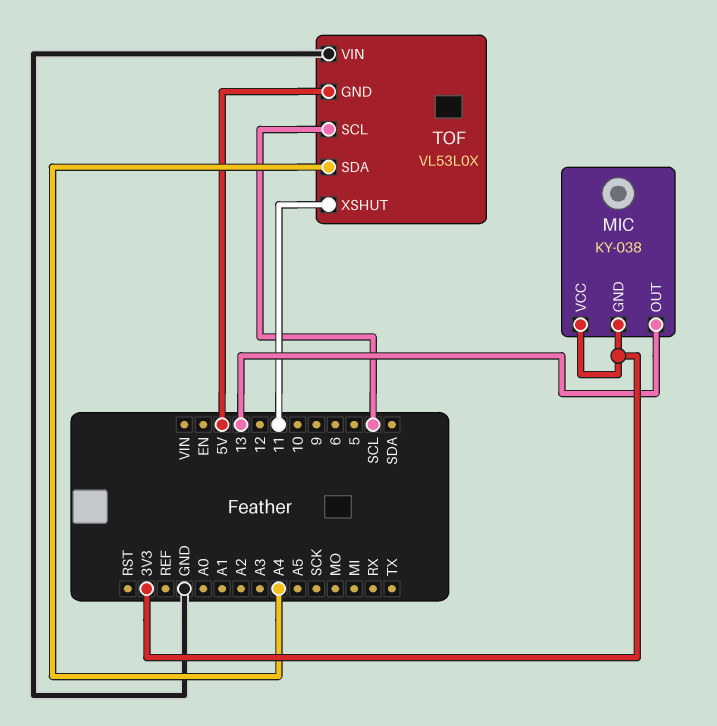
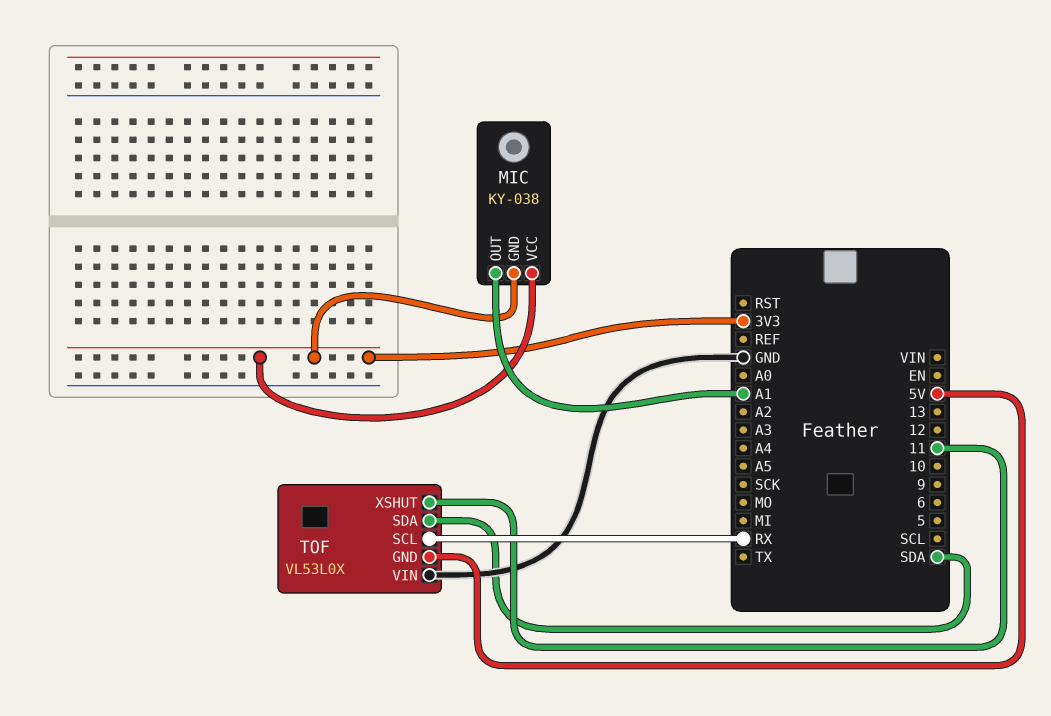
MIC pin OUT: 13 -> A1
TOF pin SCL: SCL -> RX
TOF pin SDA: A4 -> SDA

